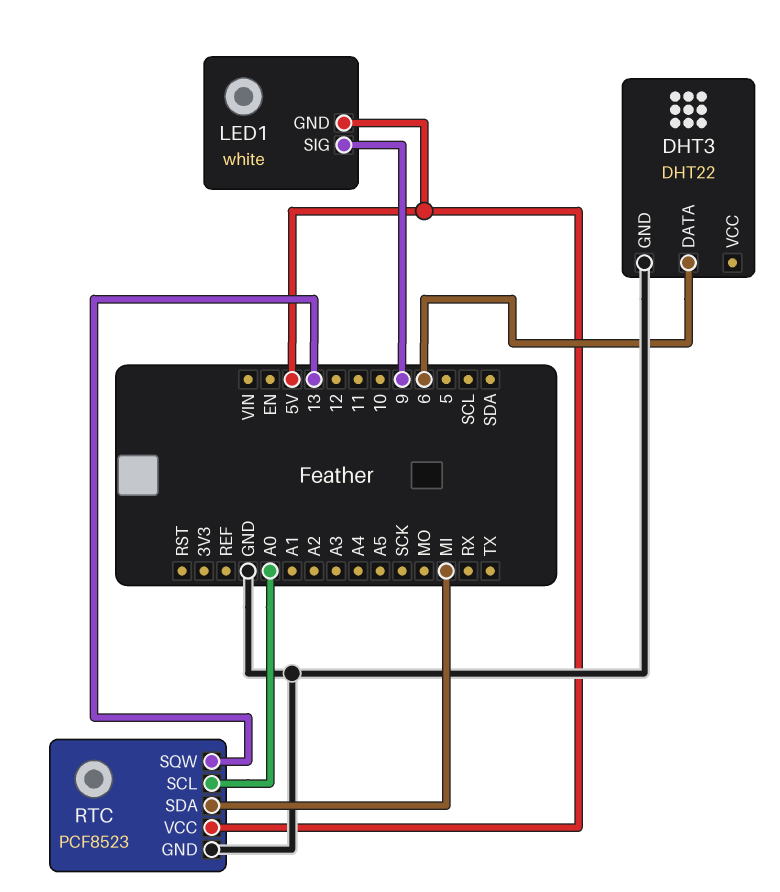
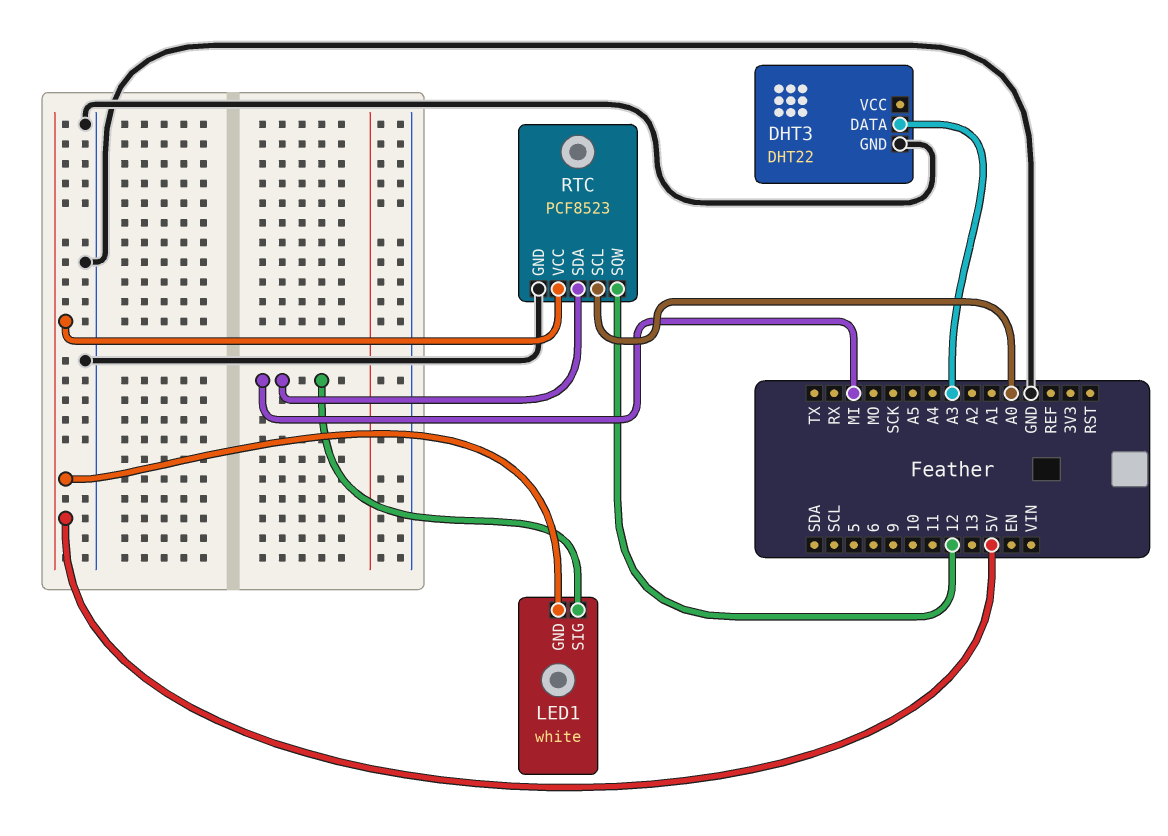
DHT3 pin DATA: 6 -> A3
LED1 pin SIG: 9 -> MI
RTC pin SQW: 13 -> 12

